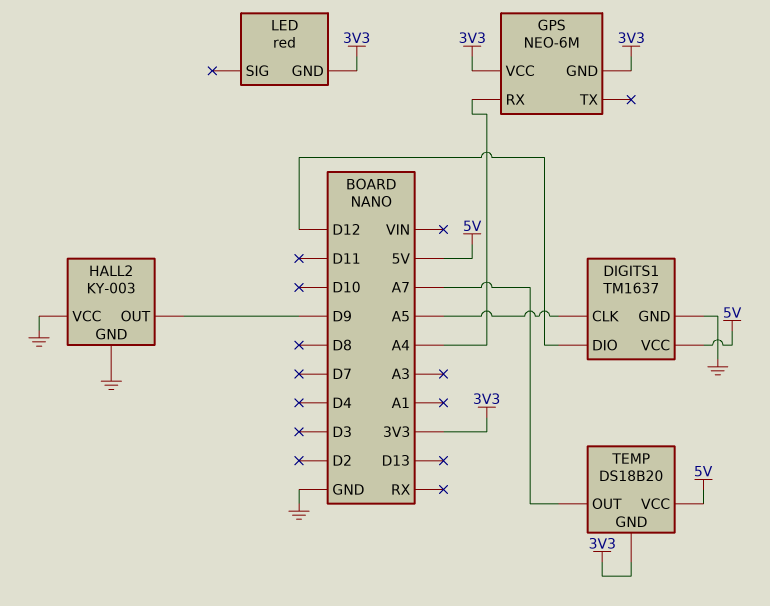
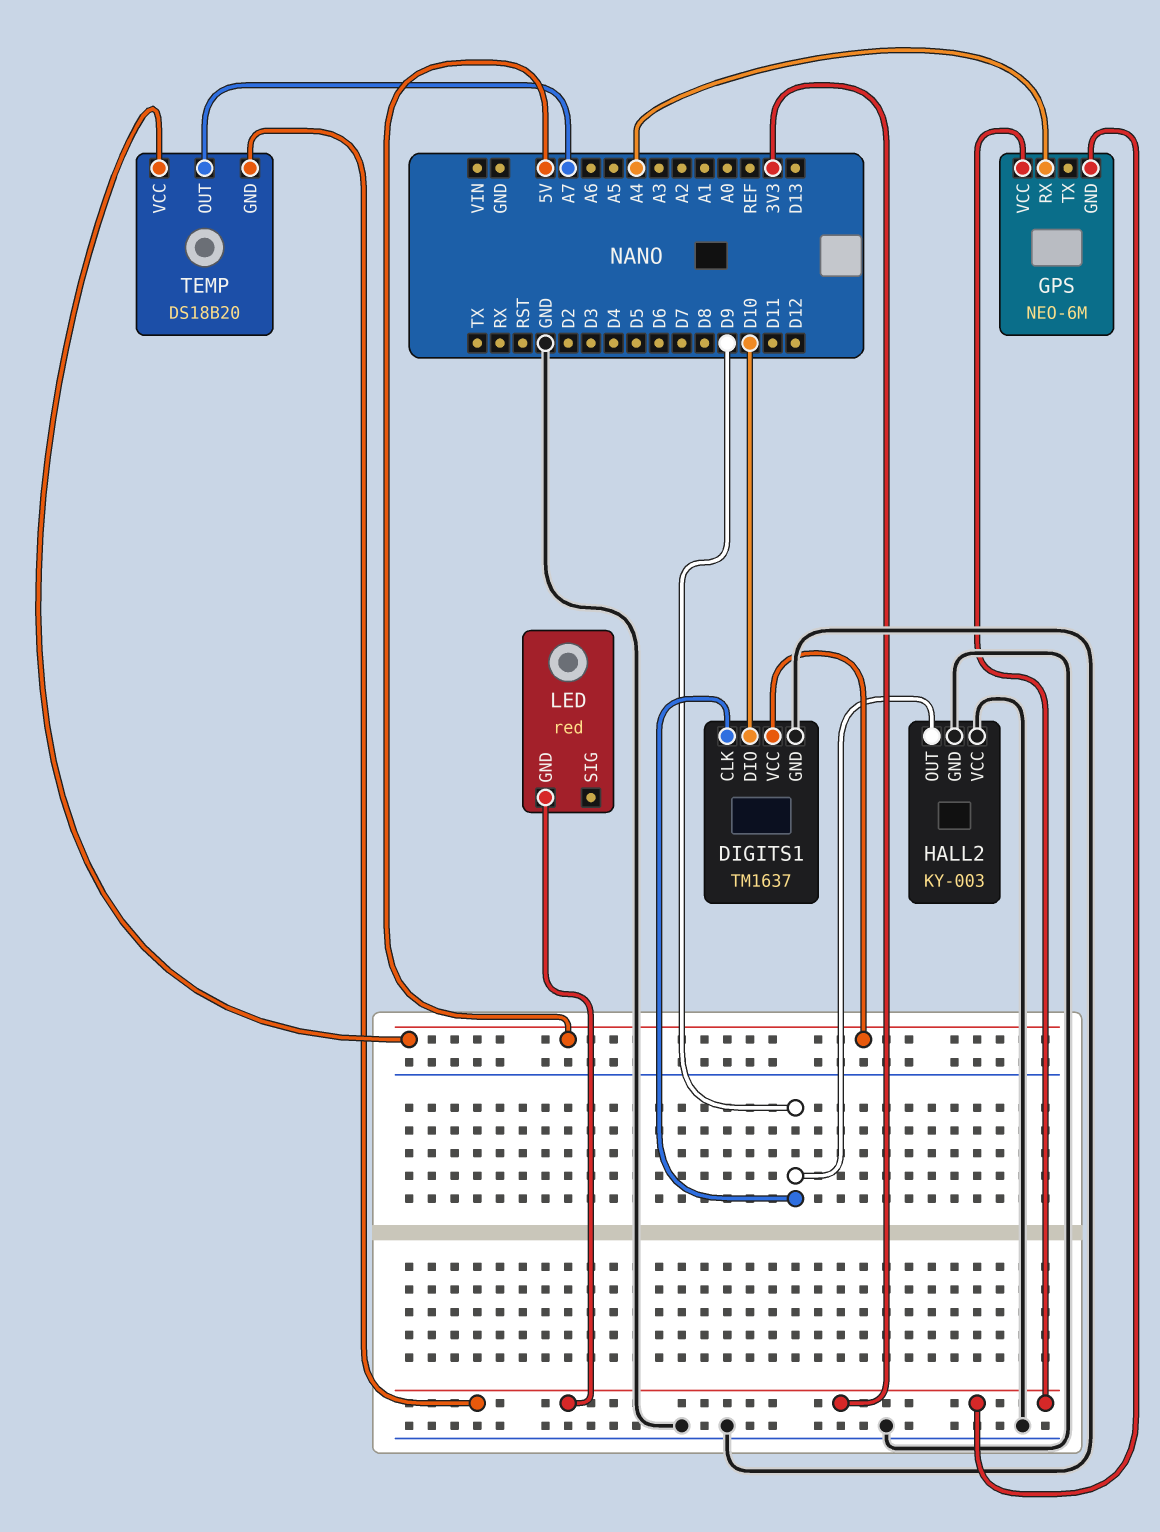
DIGITS1 pin CLK: A5 -> D9
DIGITS1 pin DIO: D12 -> D10

